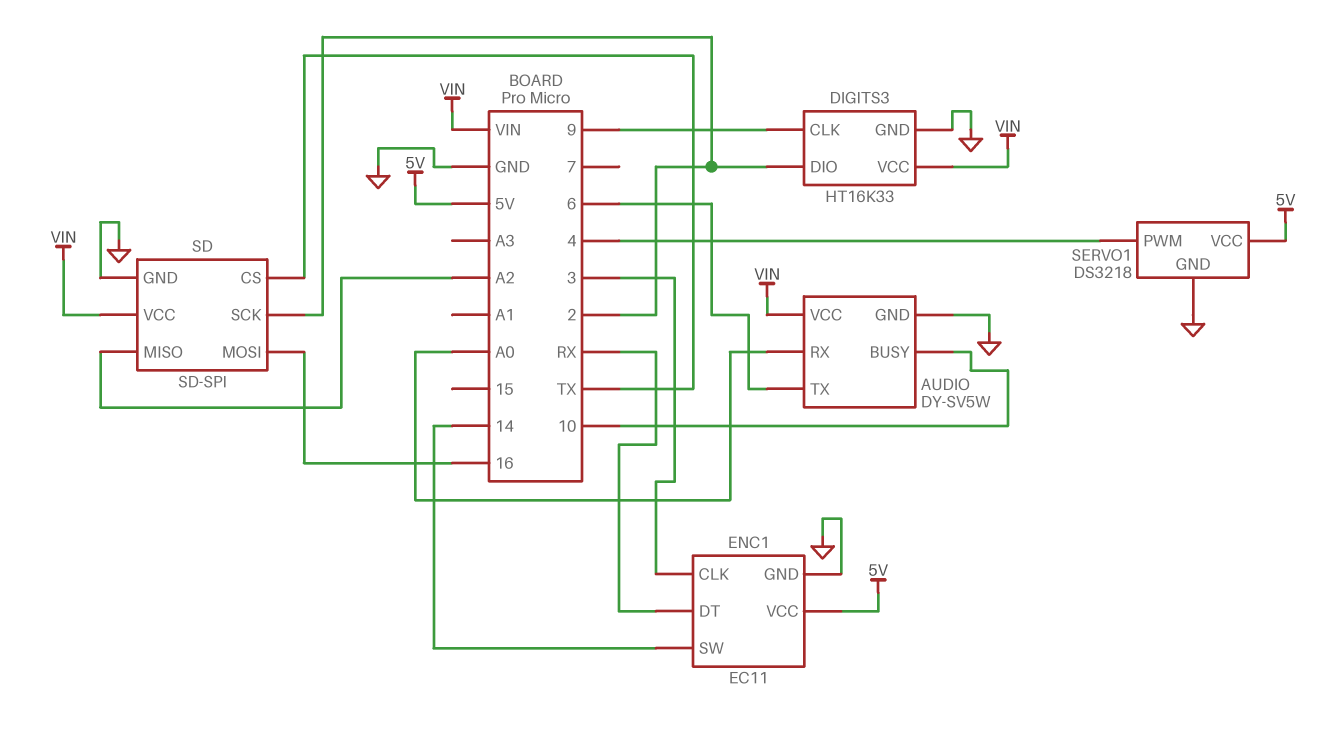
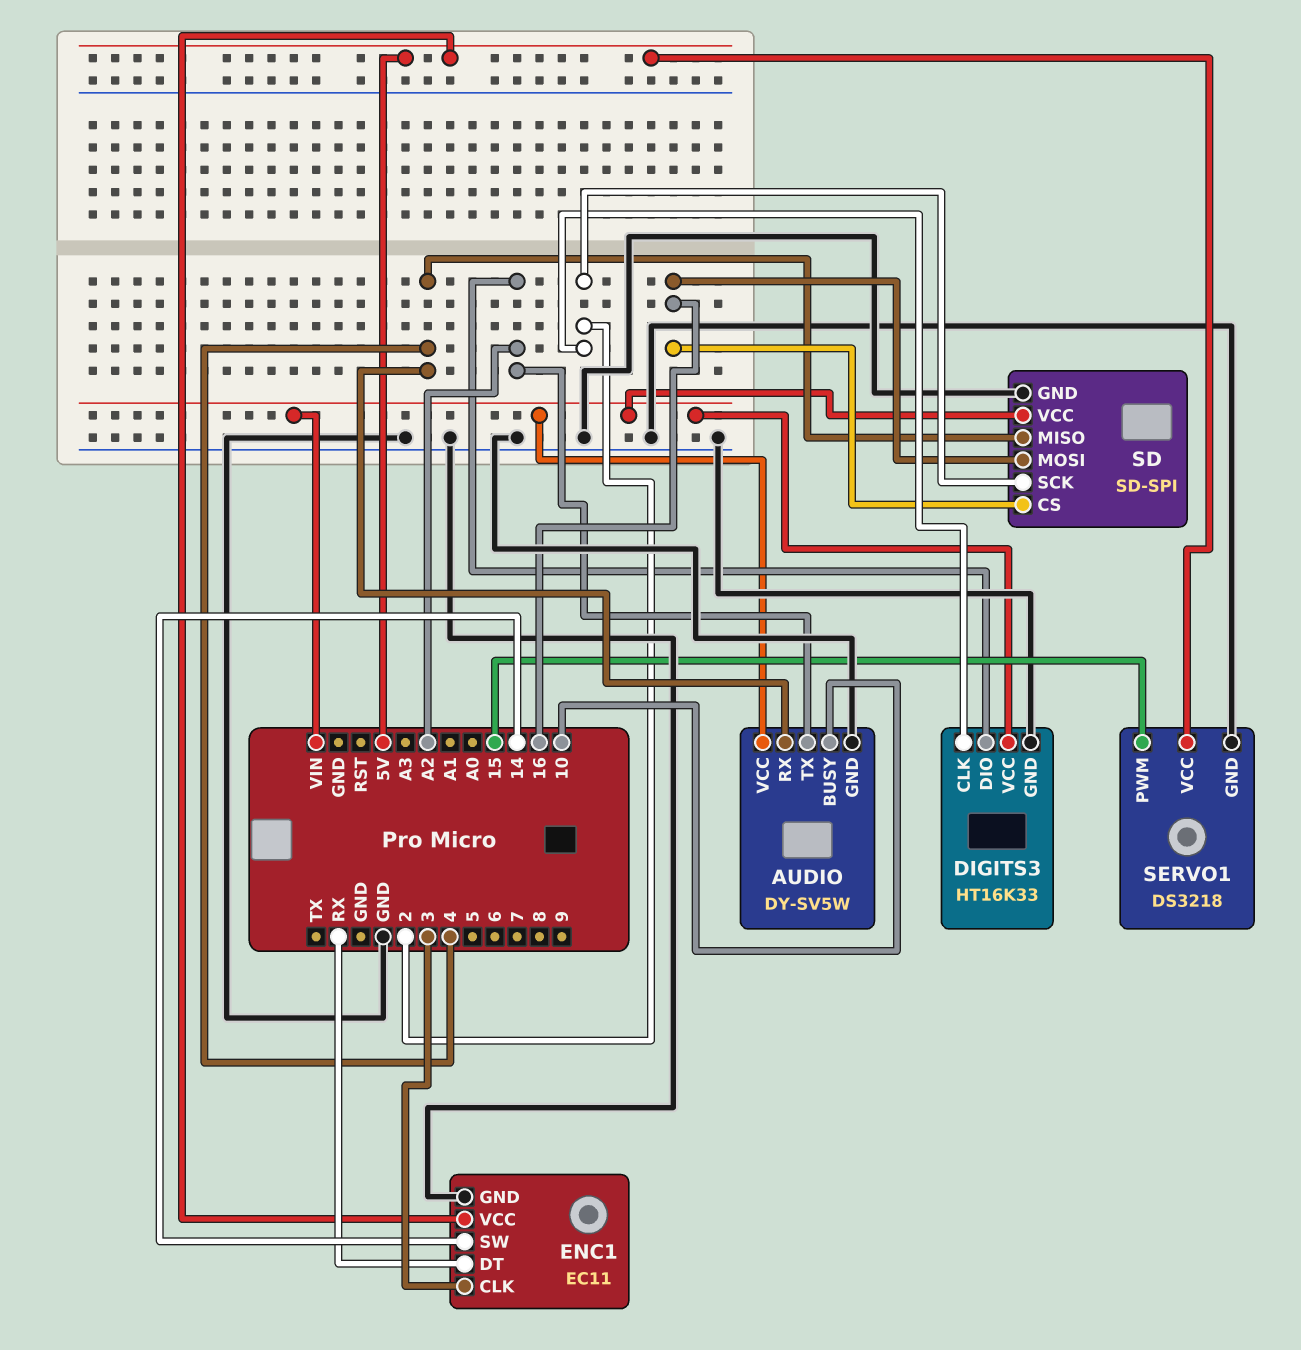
AUDIO pin RX: A0 -> 4
AUDIO pin TX: 6 -> A2
DIGITS3 pin CLK: 9 -> 2
DIGITS3 pin DIO: 2 -> A2
SD pin CS: TX -> 16
SD pin MISO: A2 -> 4
SERVO1 pin PWM: 4 -> 15

